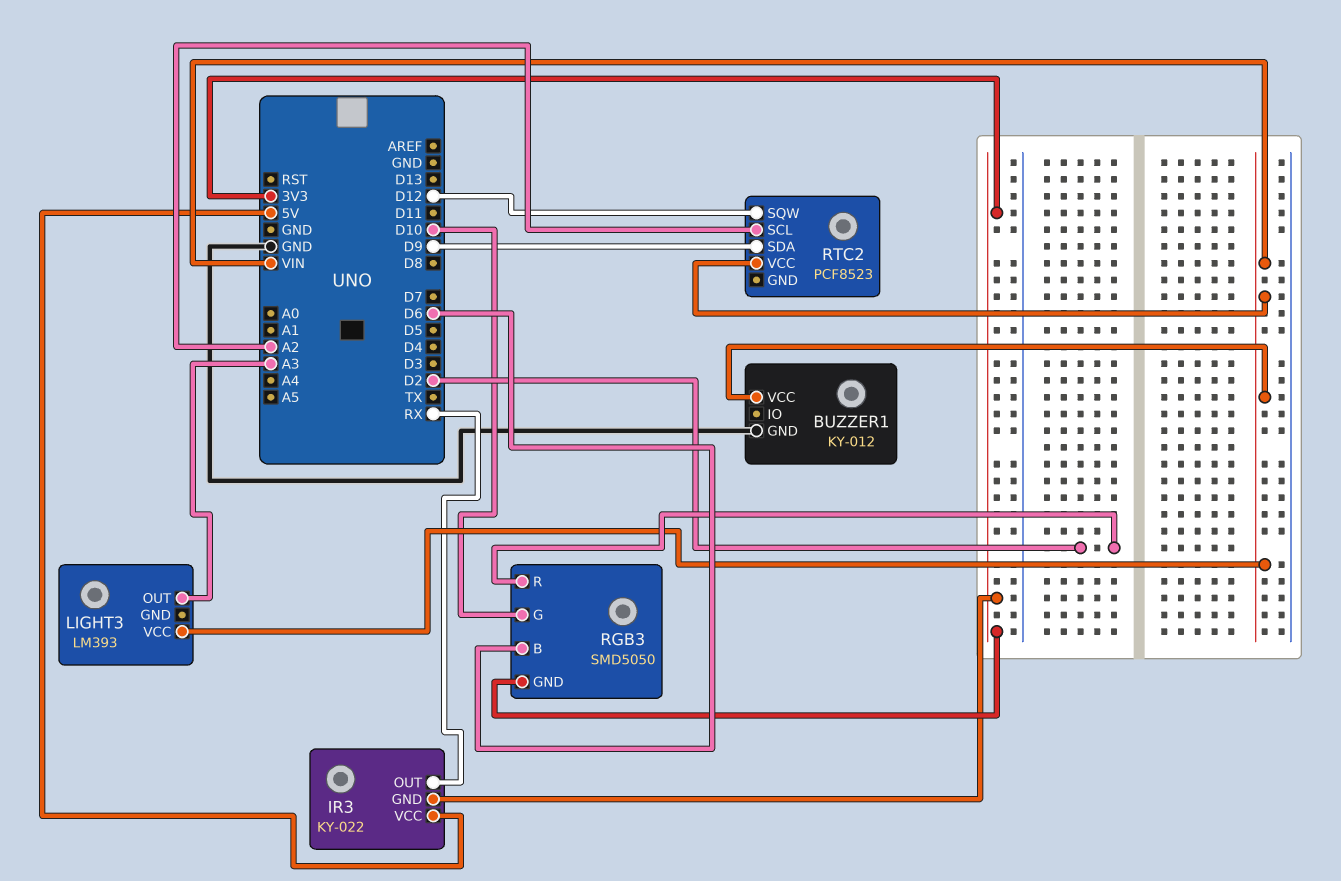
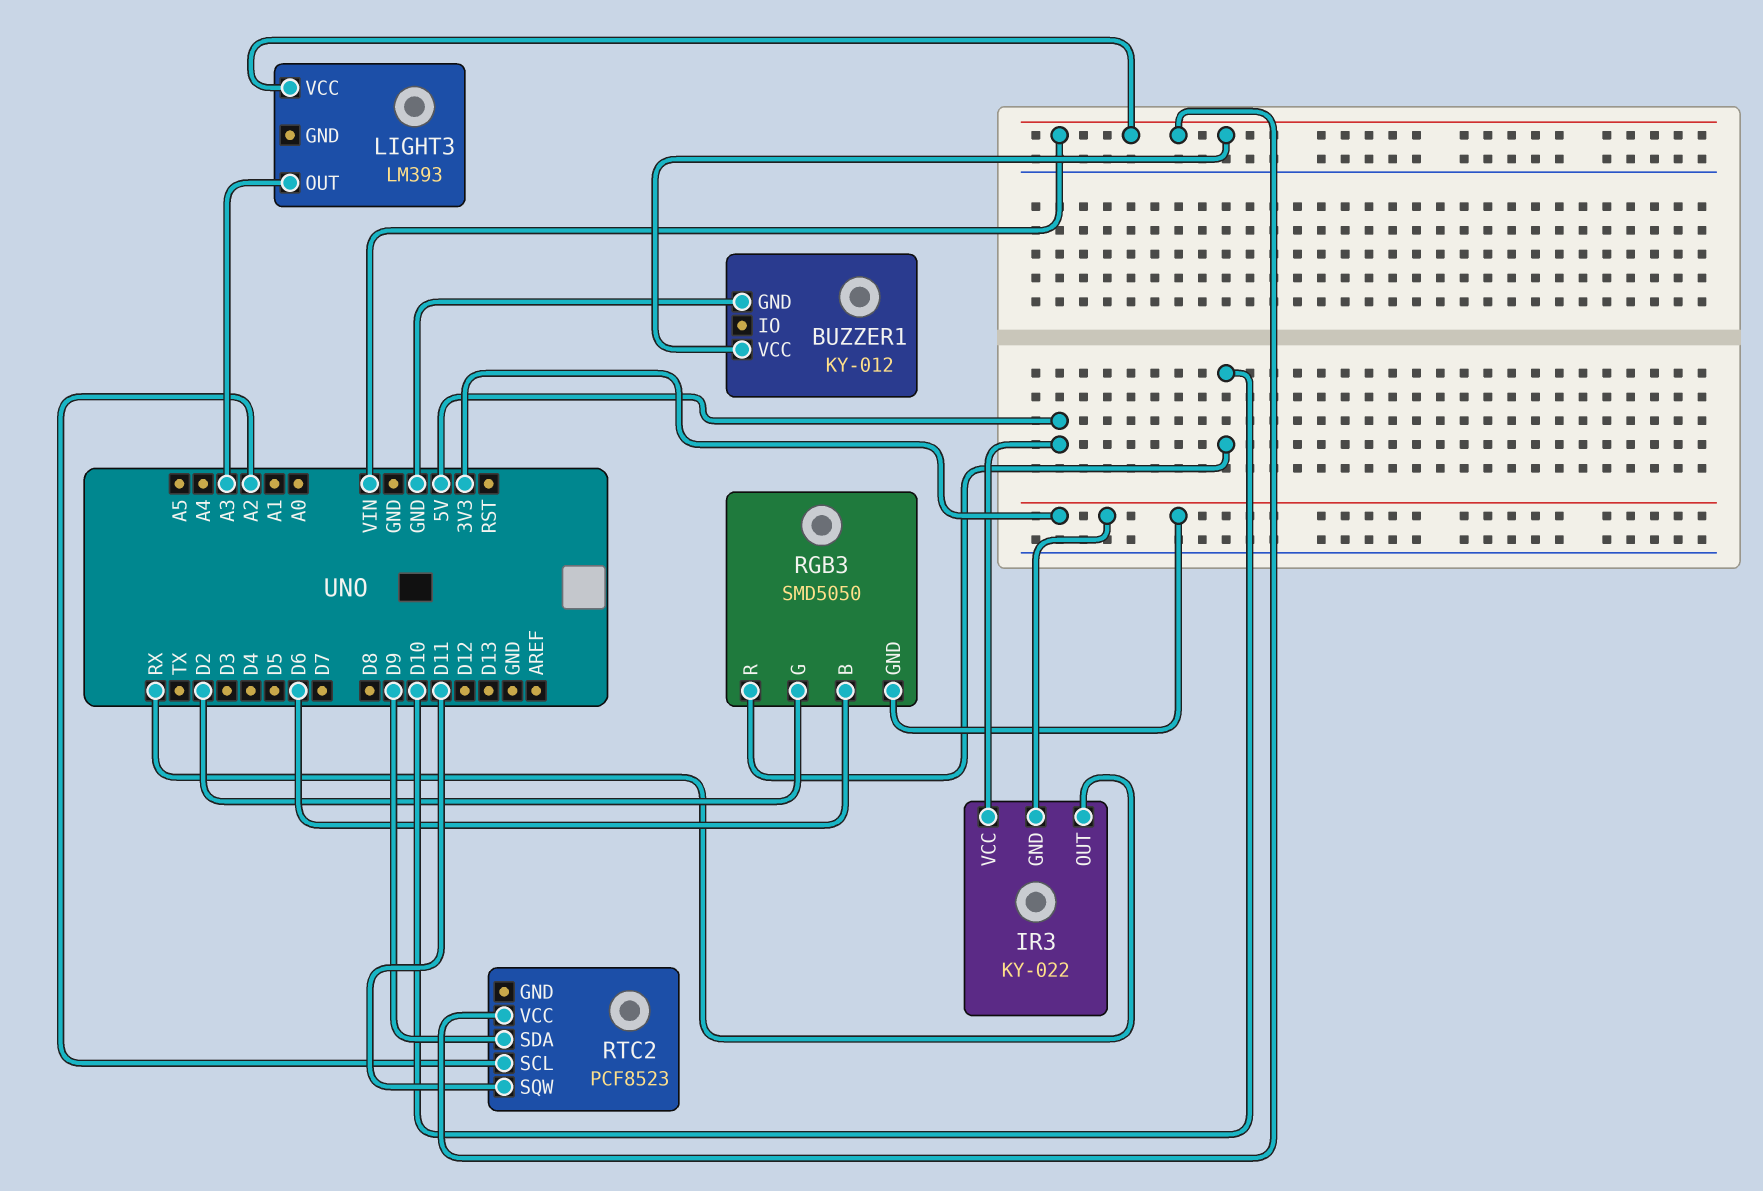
RGB3 pin G: D10 -> D2
RGB3 pin R: D2 -> D10
RTC2 pin SQW: D12 -> D11

